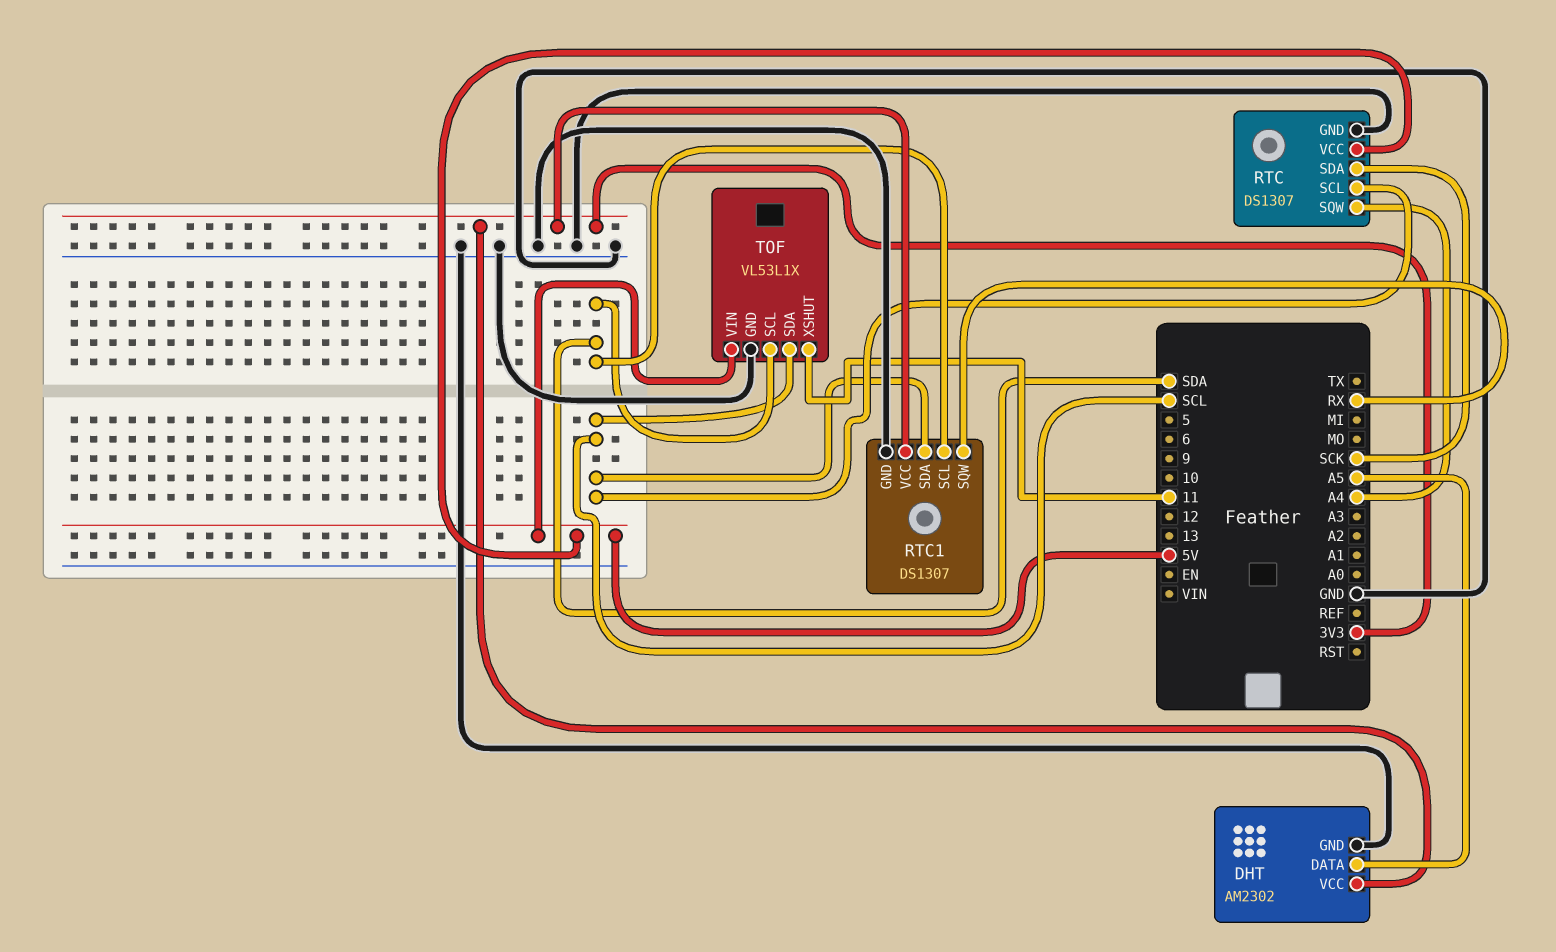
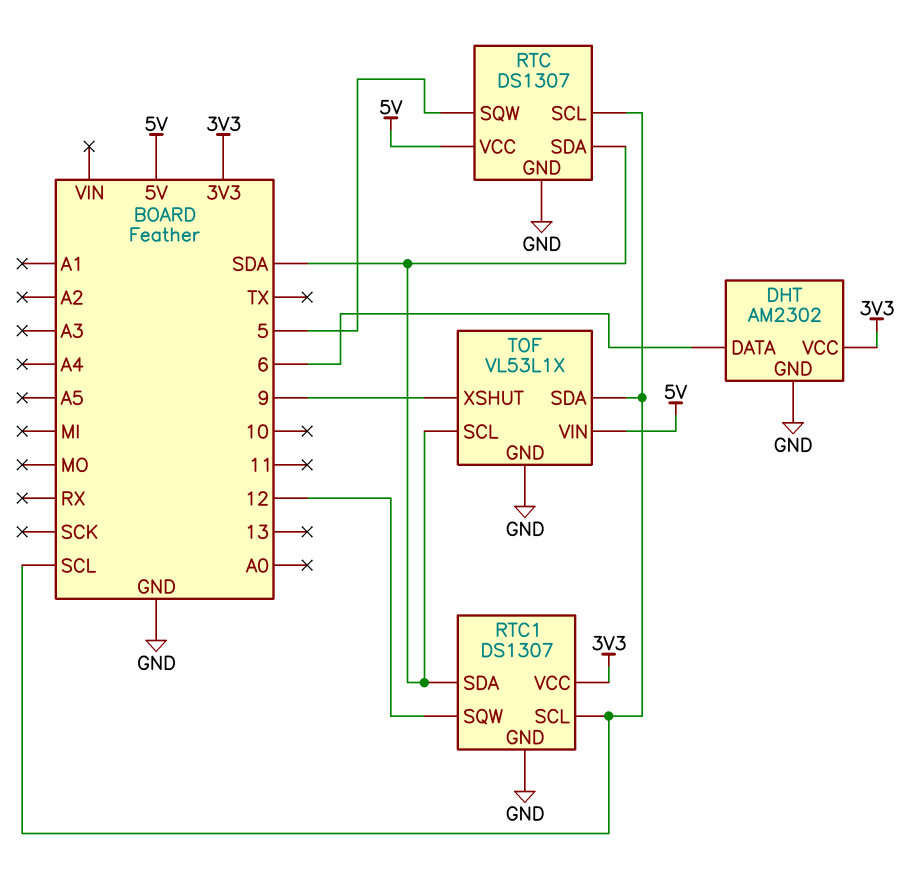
DHT pin DATA: A5 -> 6
RTC pin SDA: SCK -> SDA
RTC pin SQW: A4 -> 5
RTC1 pin SCL: SDA -> SCL
RTC1 pin SDA: SCL -> SDA
RTC1 pin SQW: RX -> 12
TOF pin XSHUT: 11 -> 9

